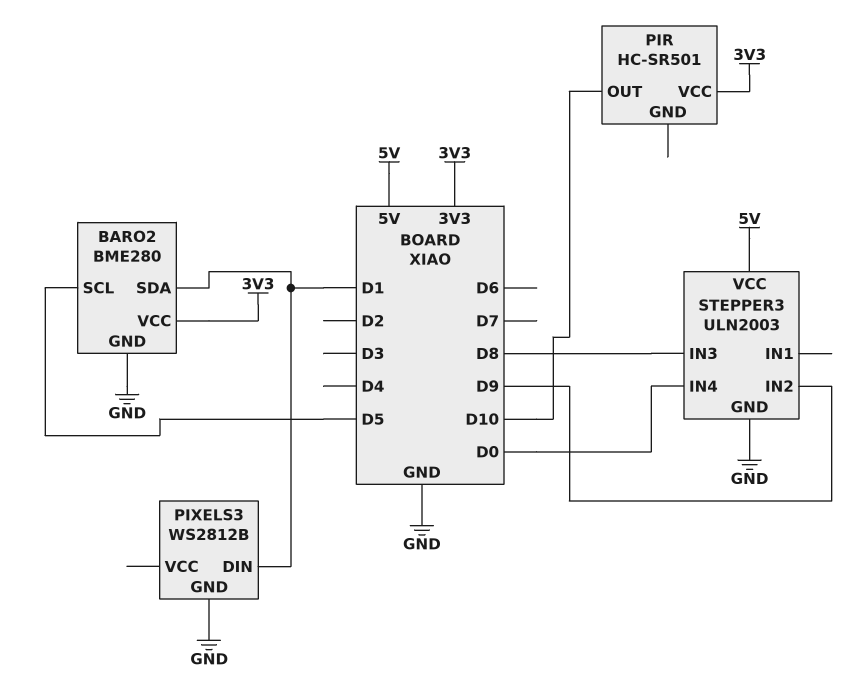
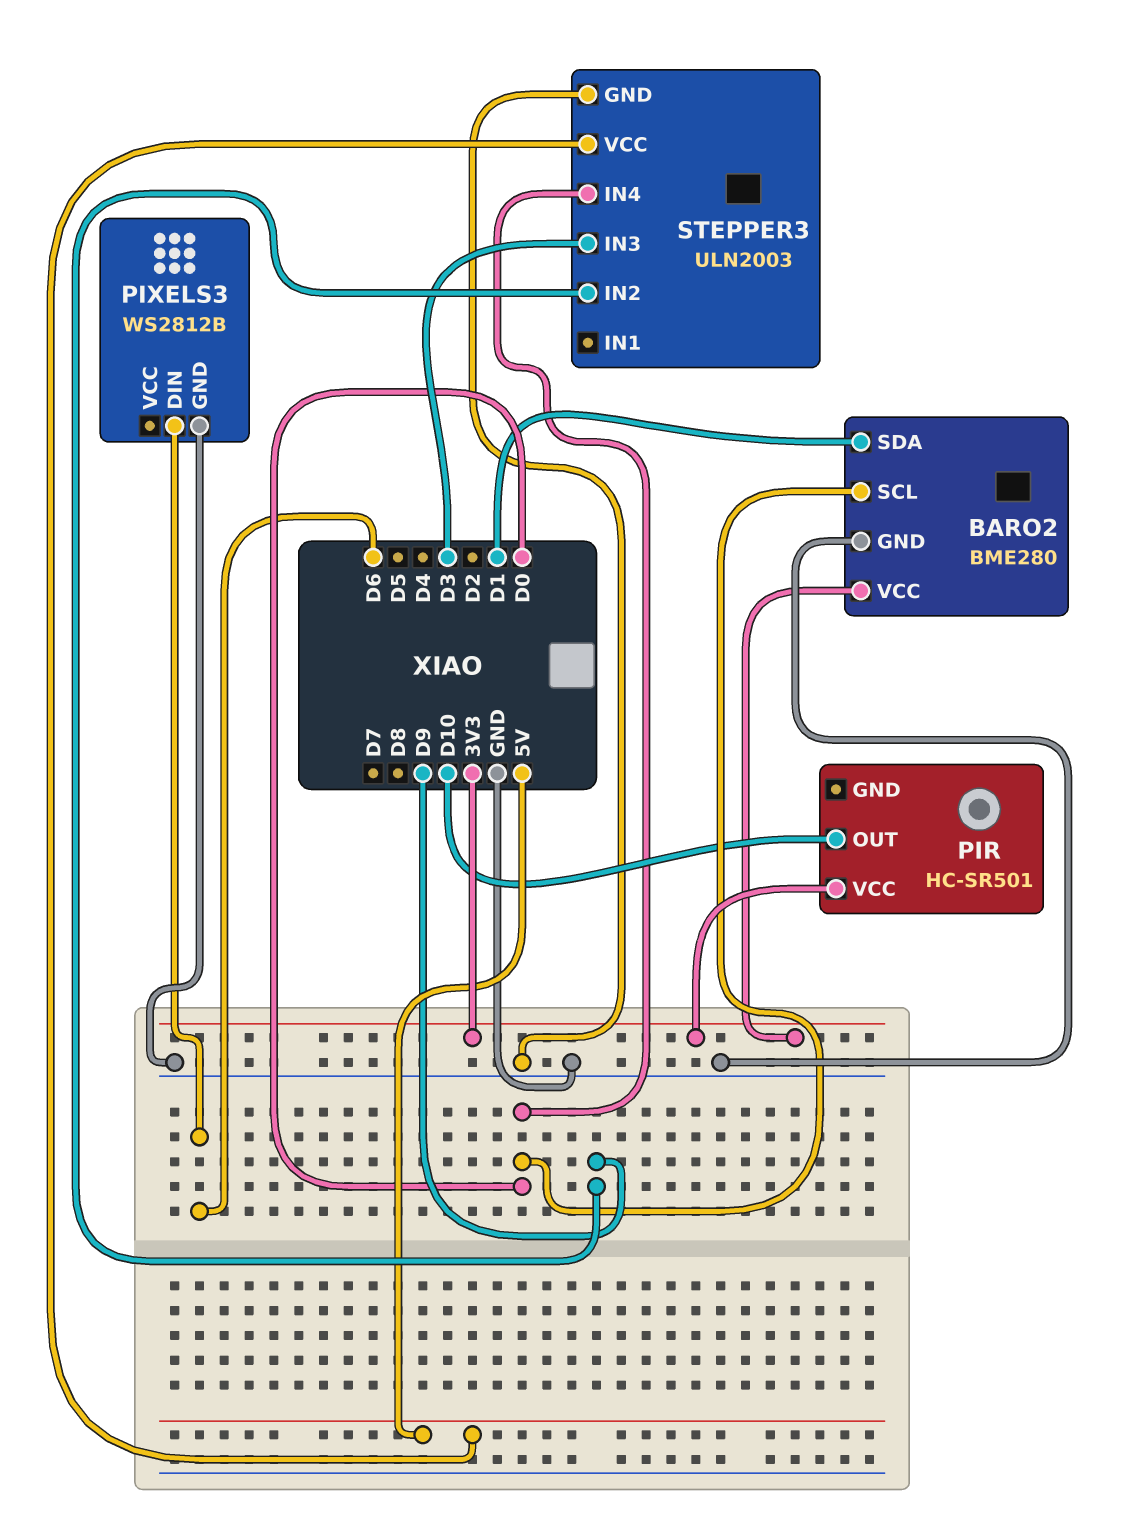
BARO2 pin SCL: D5 -> D0
PIXELS3 pin DIN: D1 -> D6
STEPPER3 pin IN3: D8 -> D3

